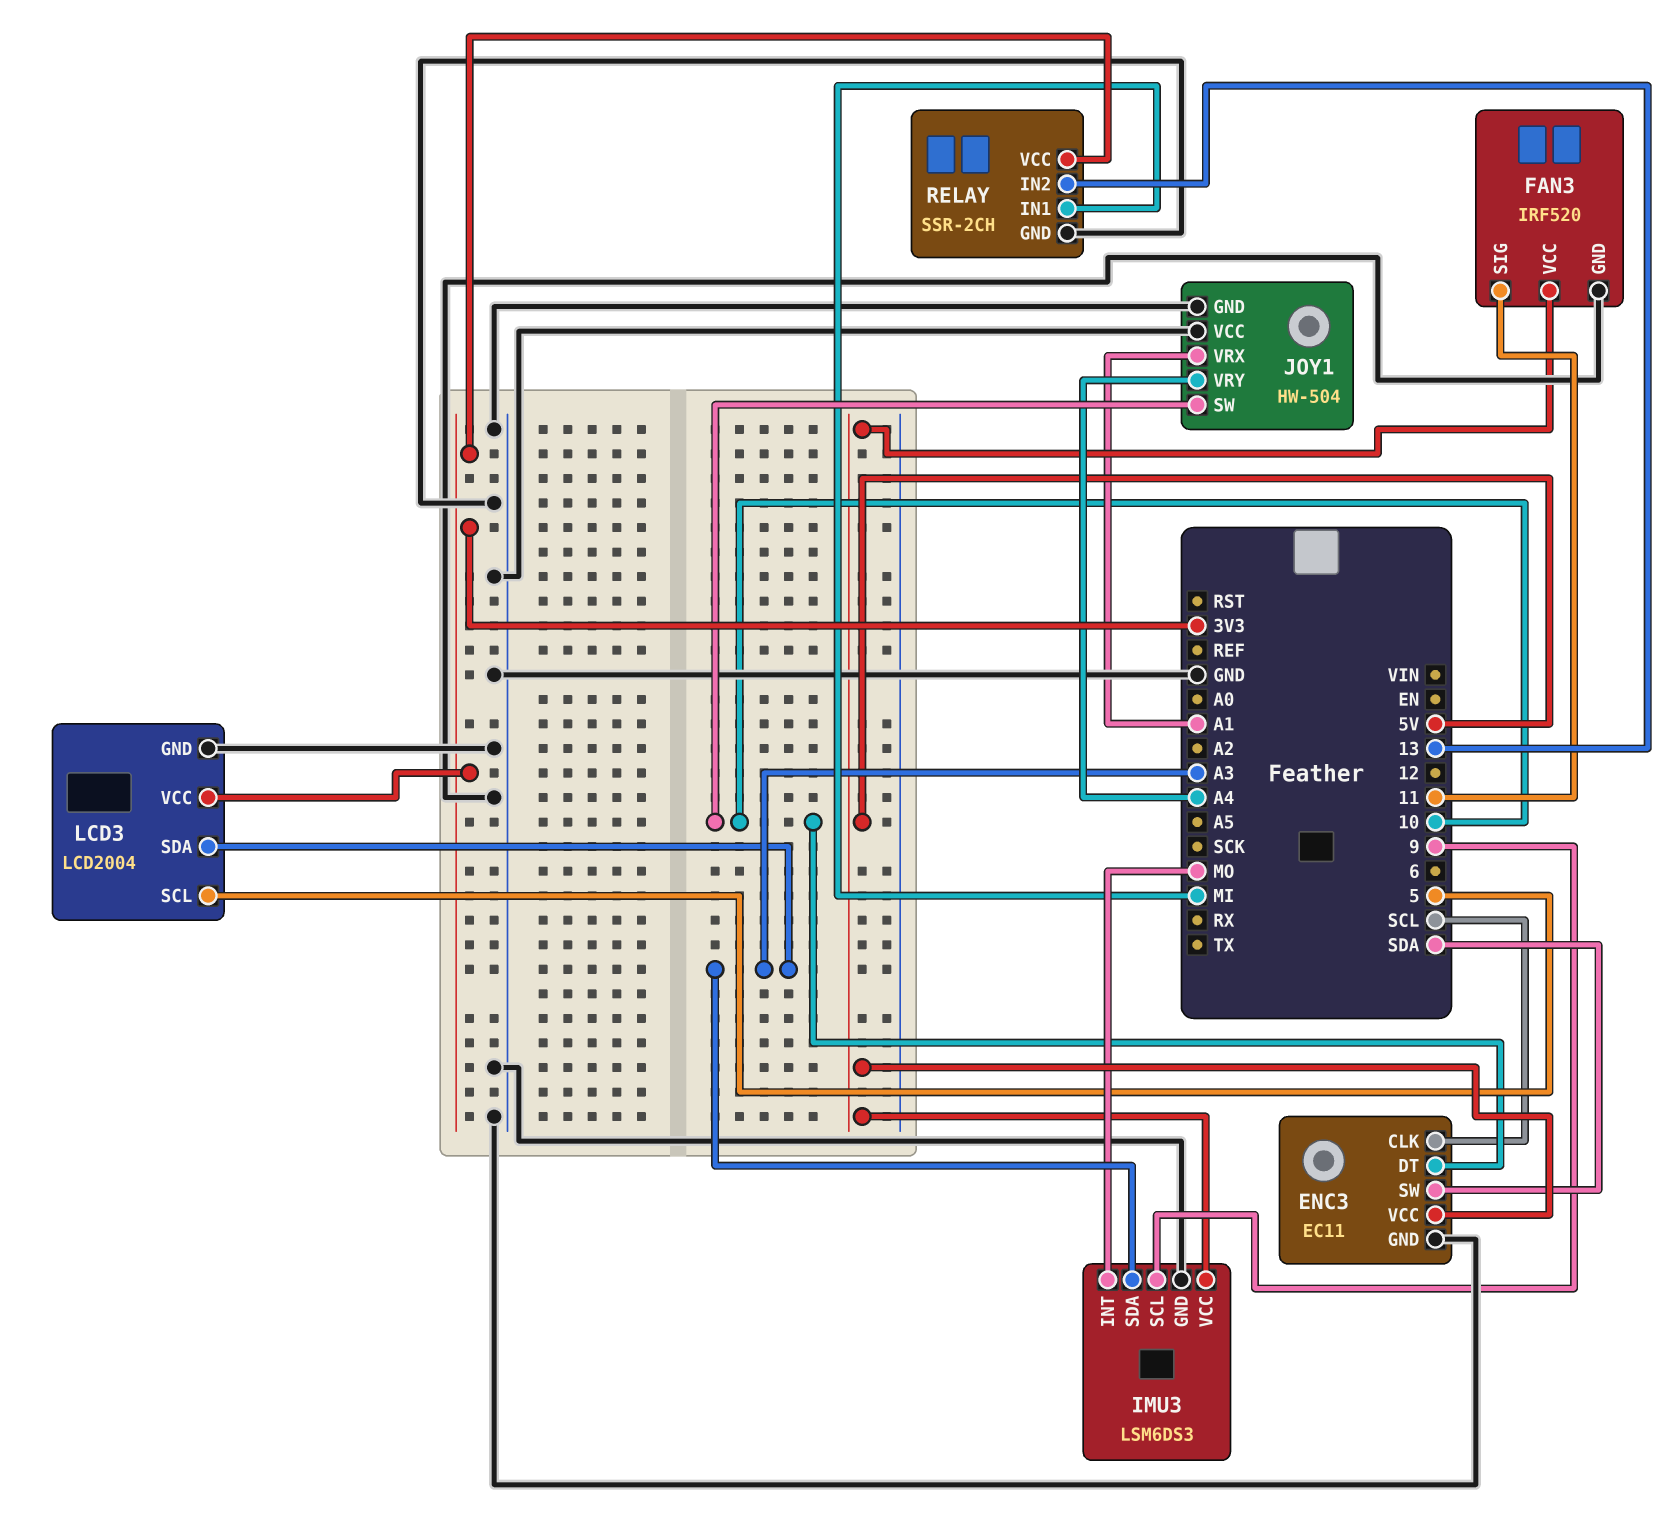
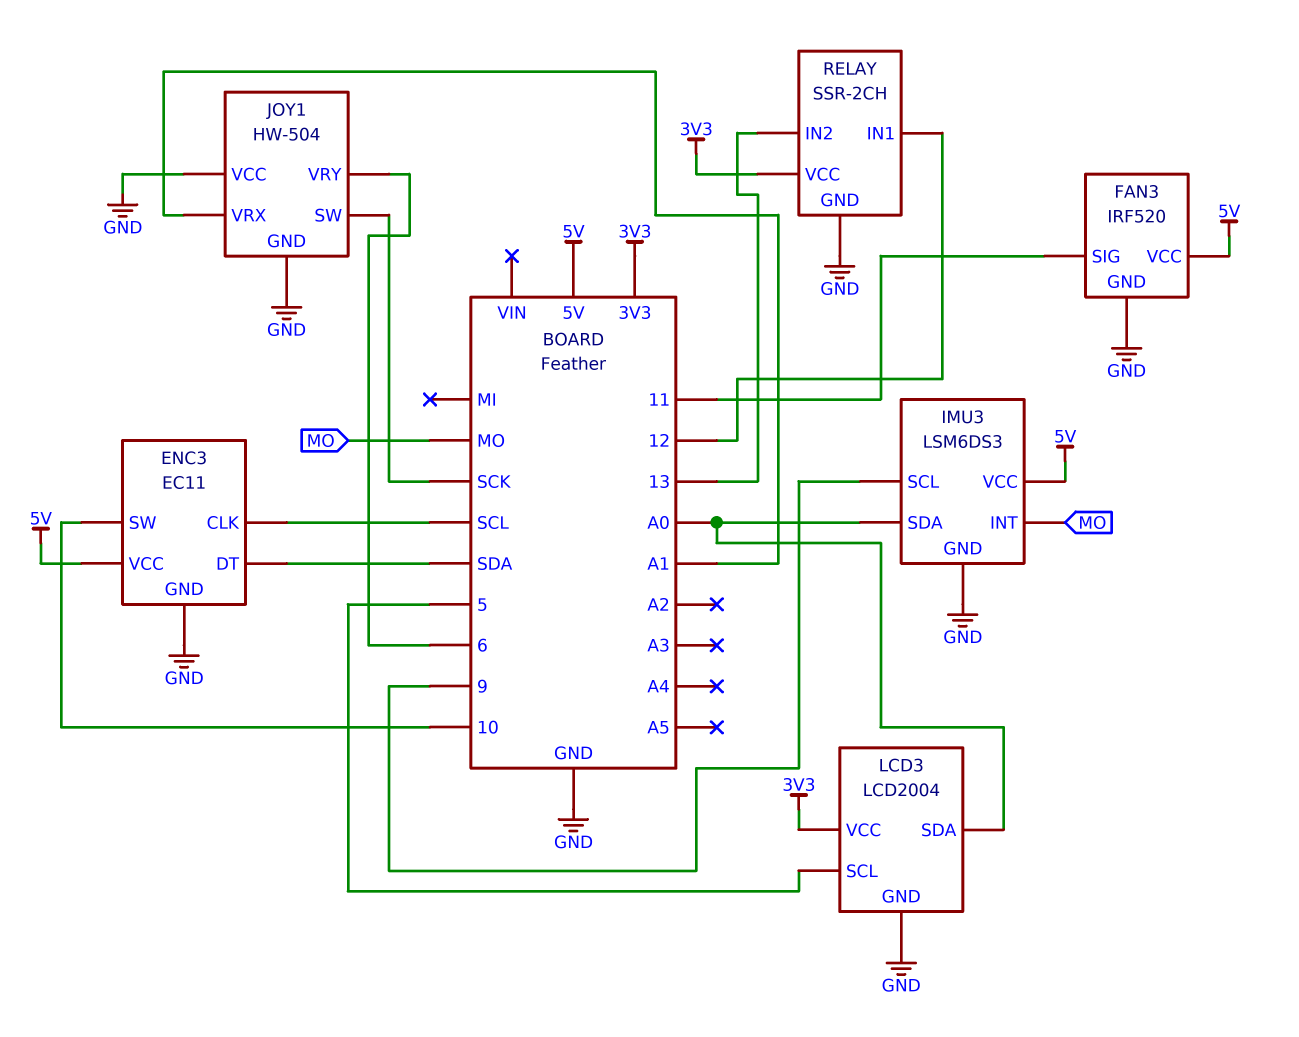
ENC3 pin DT: 10 -> SDA
ENC3 pin SW: SDA -> 10
IMU3 pin SDA: A3 -> A0
JOY1 pin SW: 10 -> SCK
JOY1 pin VRY: A4 -> 6
LCD3 pin SDA: A3 -> A0
RELAY pin IN1: MI -> 12

